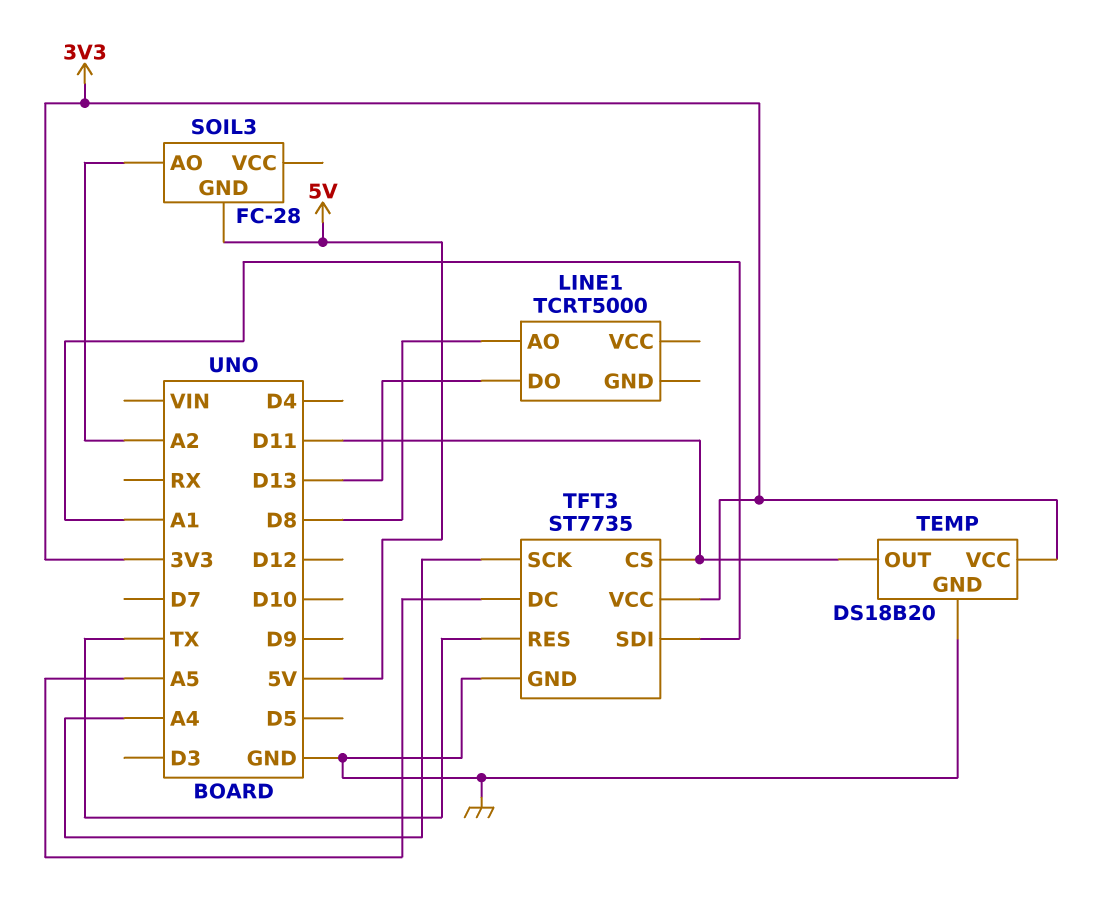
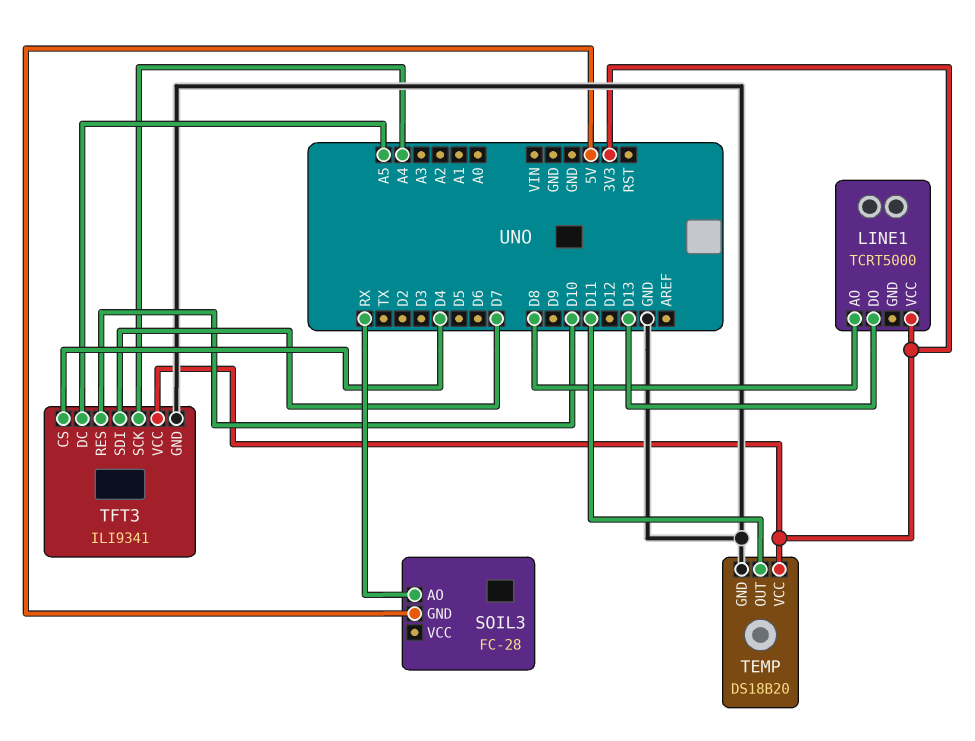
LINE1 pin VCC: none -> 3V3
SOIL3 pin AO: A2 -> RX
TFT3: ST7735 -> ILI9341
TFT3 pin CS: D11 -> D4
TFT3 pin RES: TX -> D10
TFT3 pin SDI: A1 -> D7

